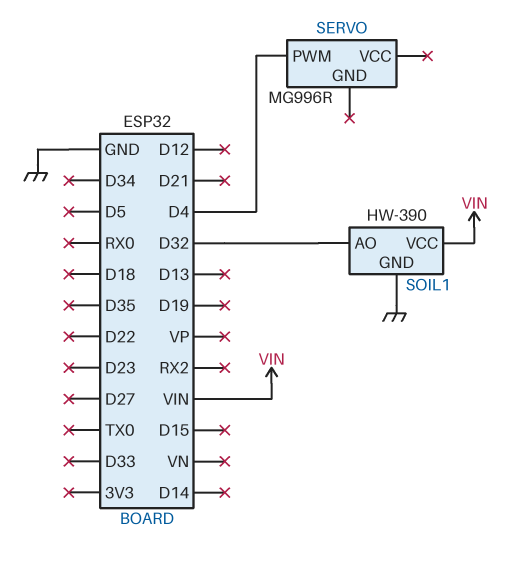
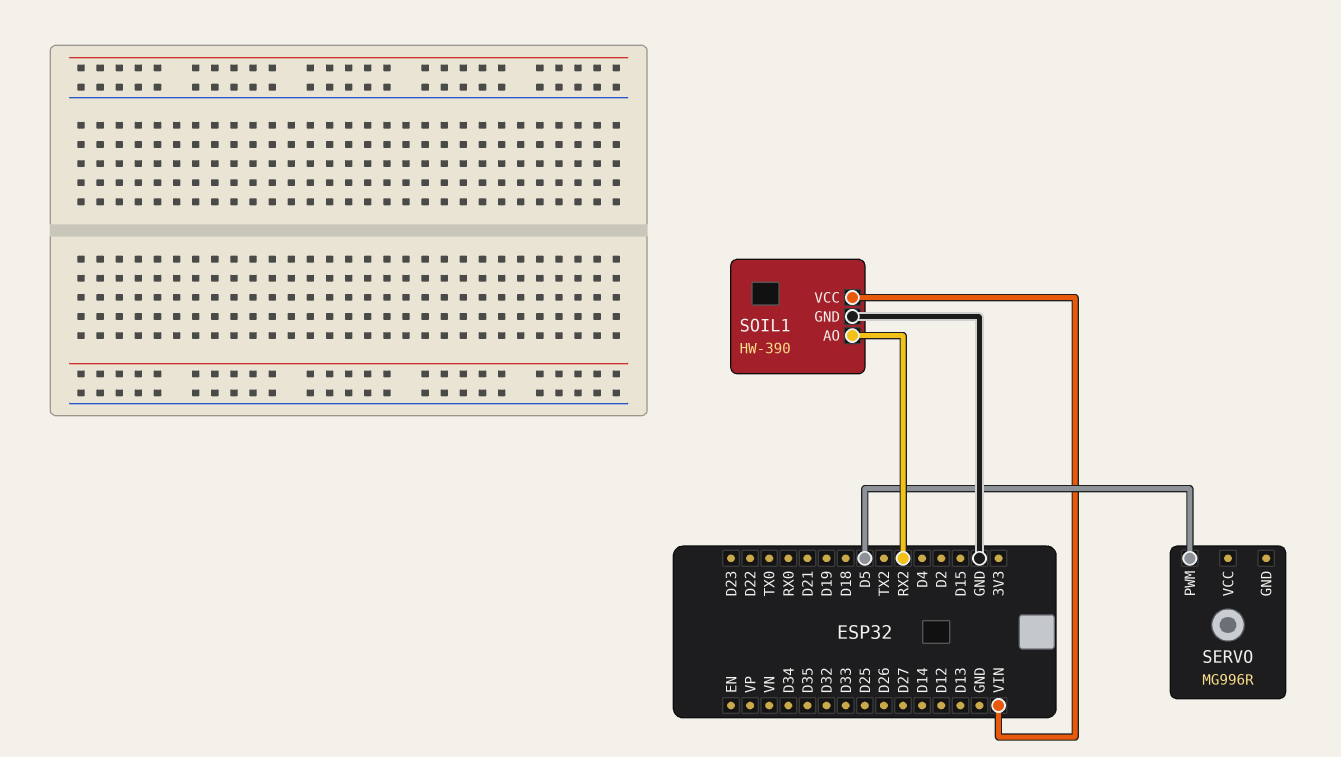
SERVO pin PWM: D4 -> D5
SOIL1 pin AO: D32 -> RX2

